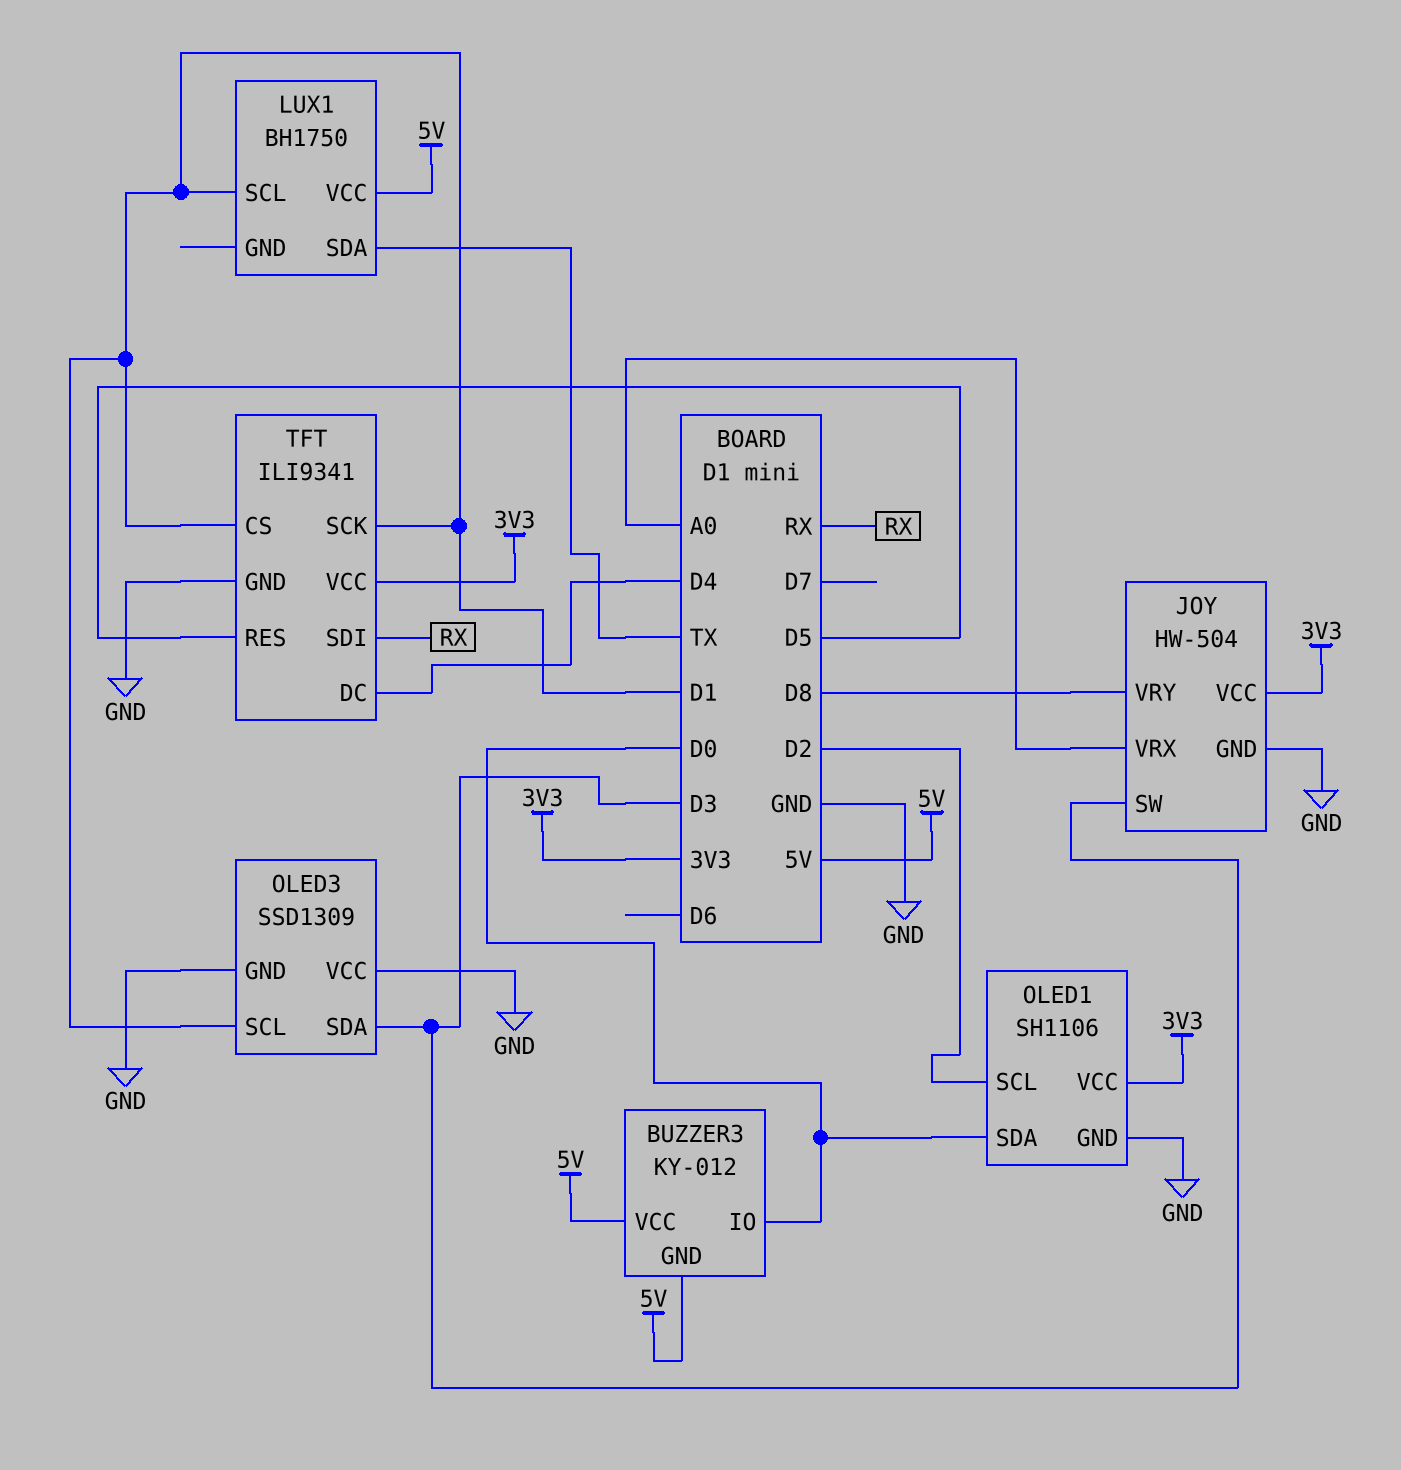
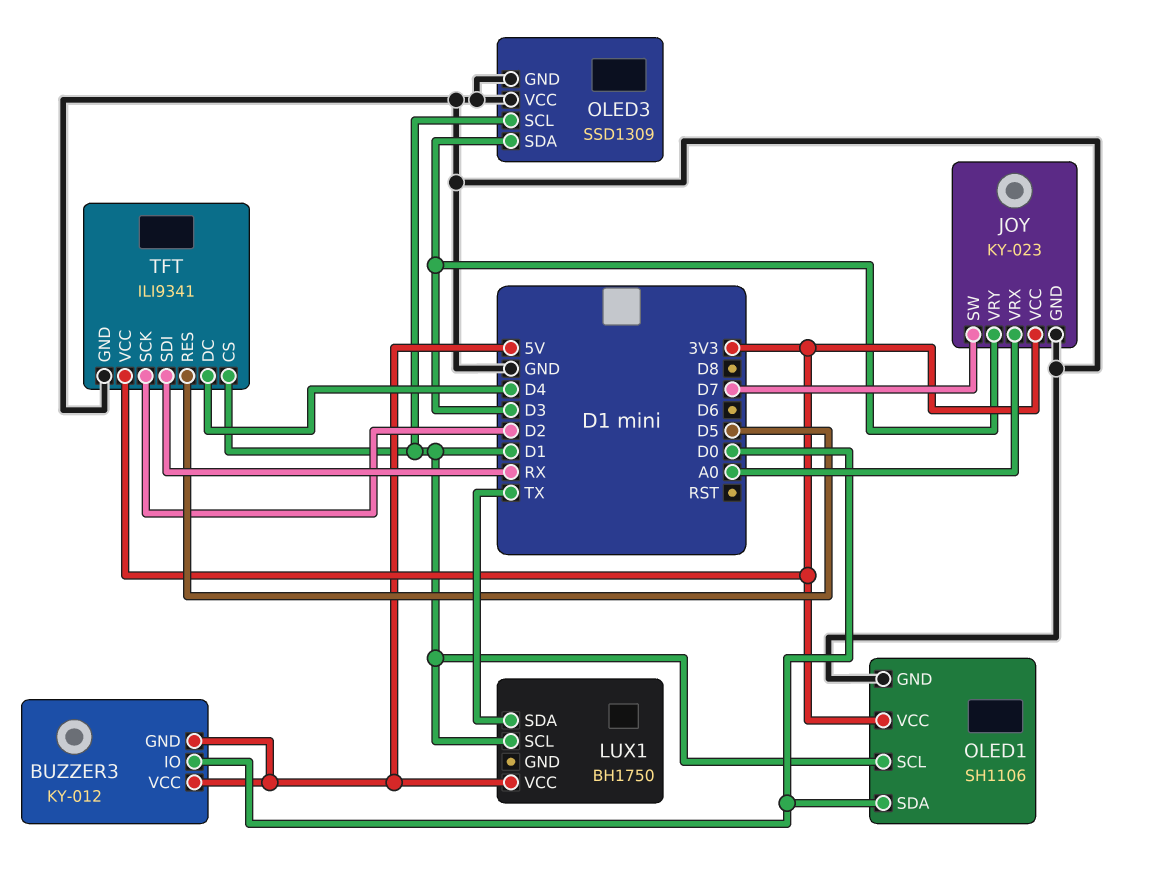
JOY: HW-504 -> KY-023
JOY pin SW: D3 -> D7
JOY pin VRY: D8 -> D3
OLED1 pin SCL: D2 -> D1
TFT pin SCK: D1 -> D2

